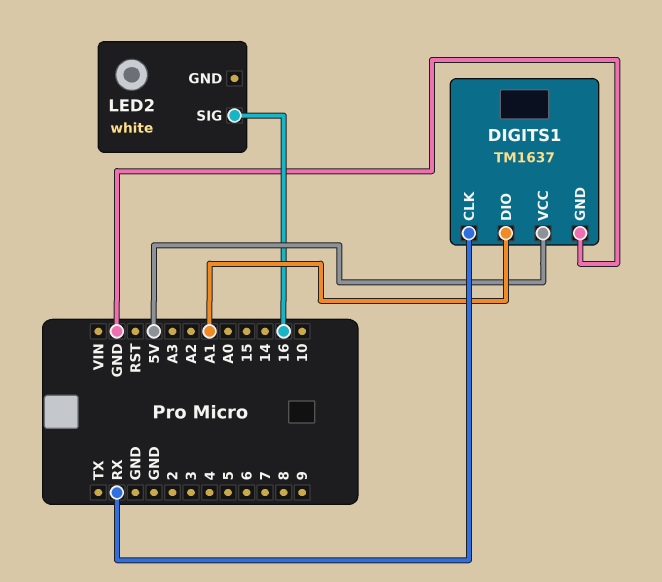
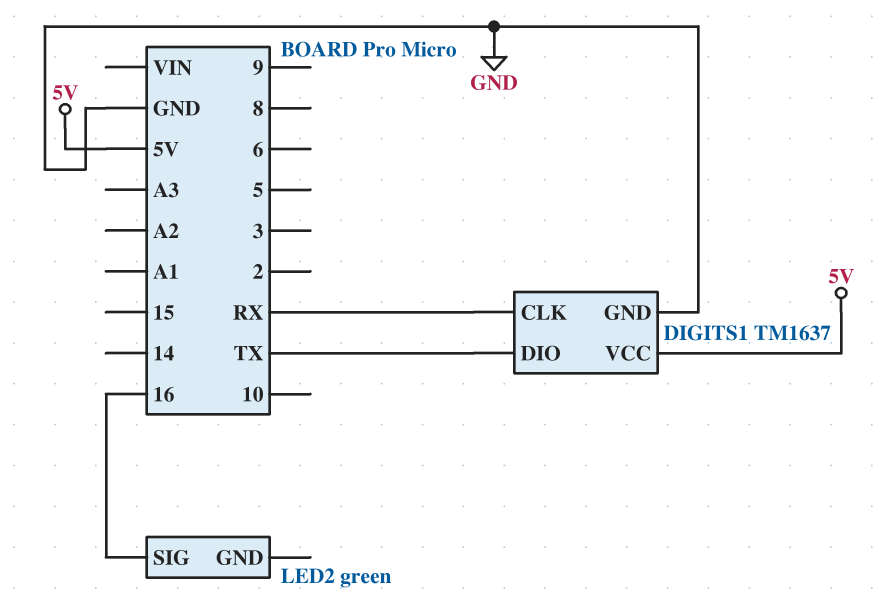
DIGITS1 pin DIO: A1 -> TX
LED2: white -> green

